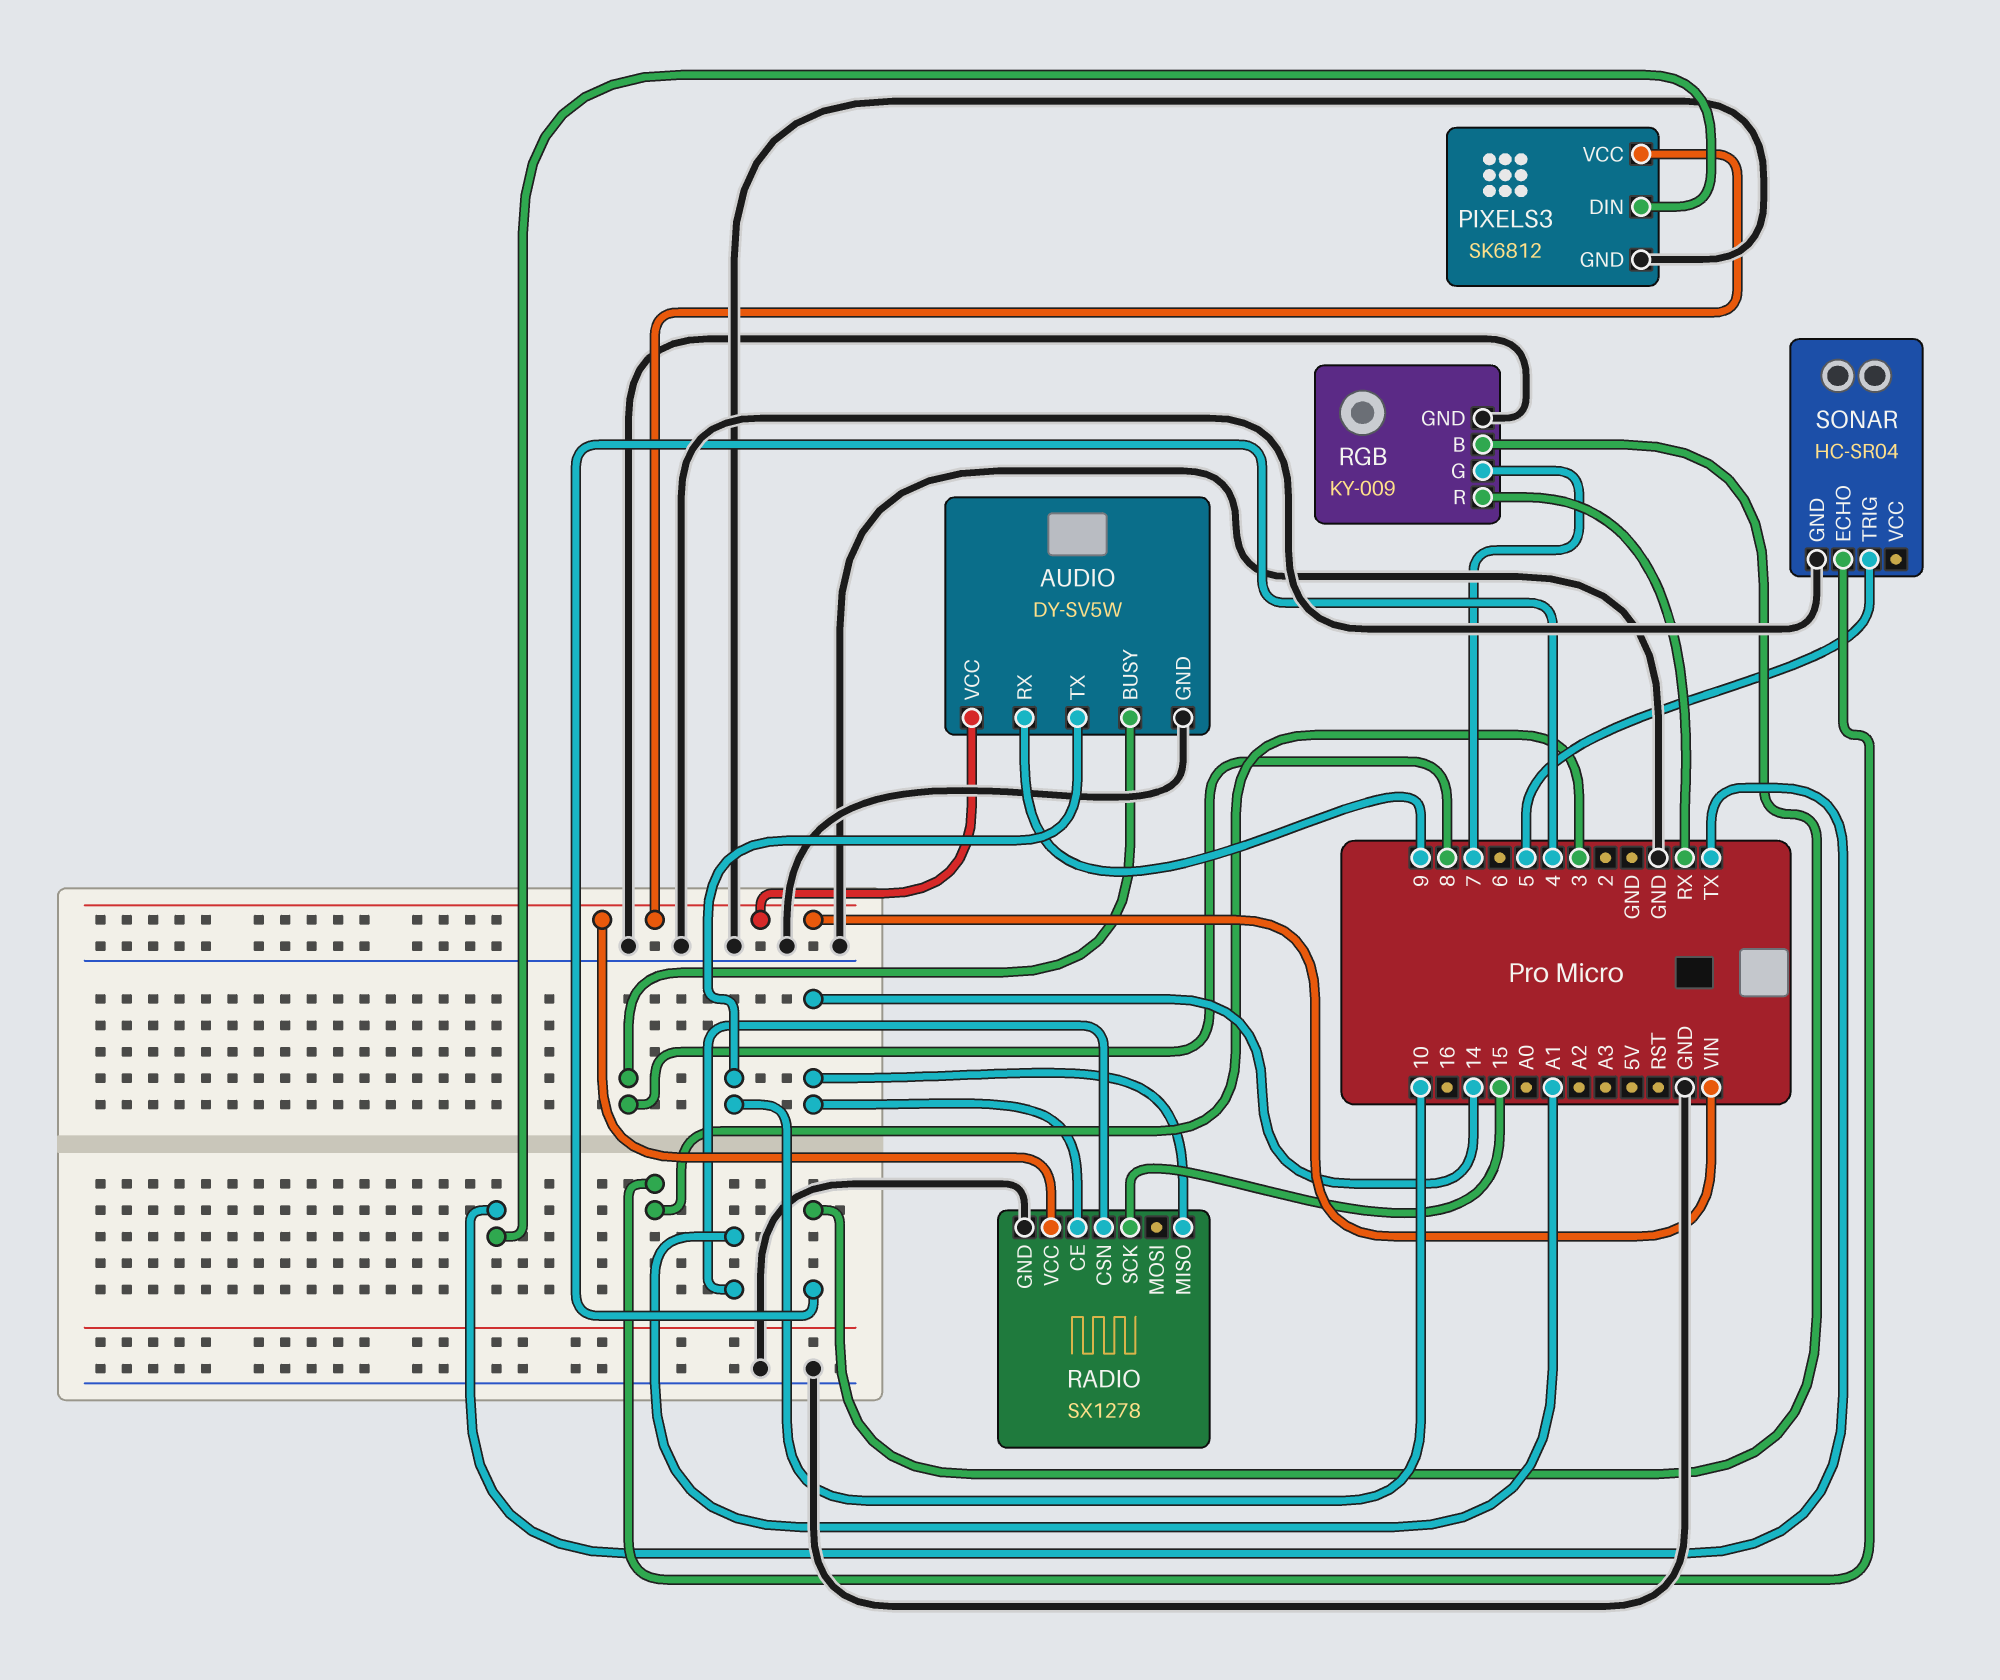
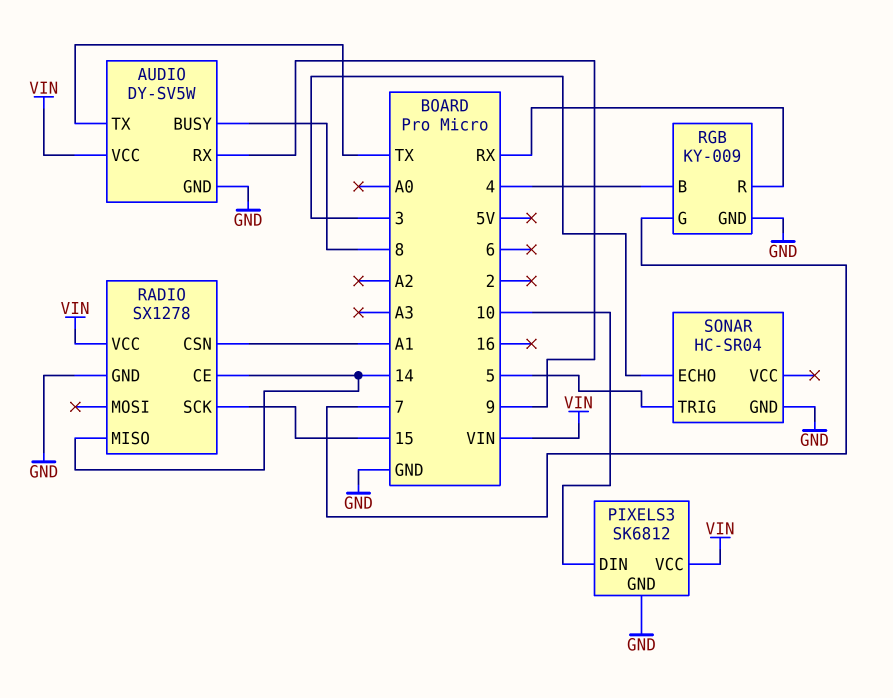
AUDIO pin TX: 10 -> TX
PIXELS3 pin DIN: TX -> 10

